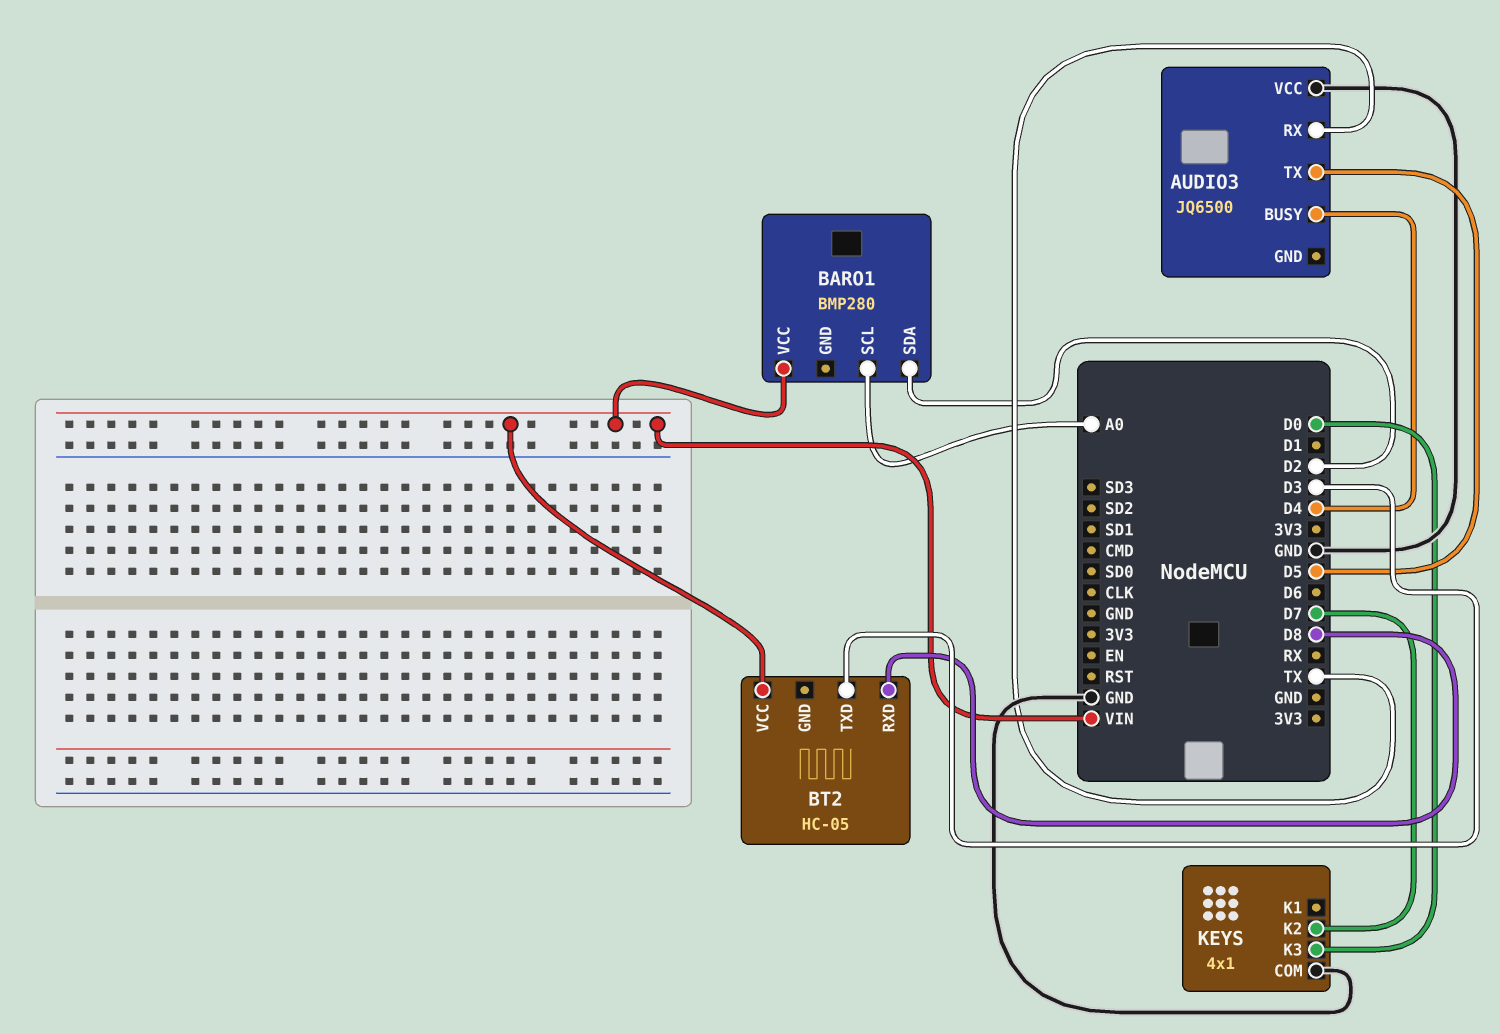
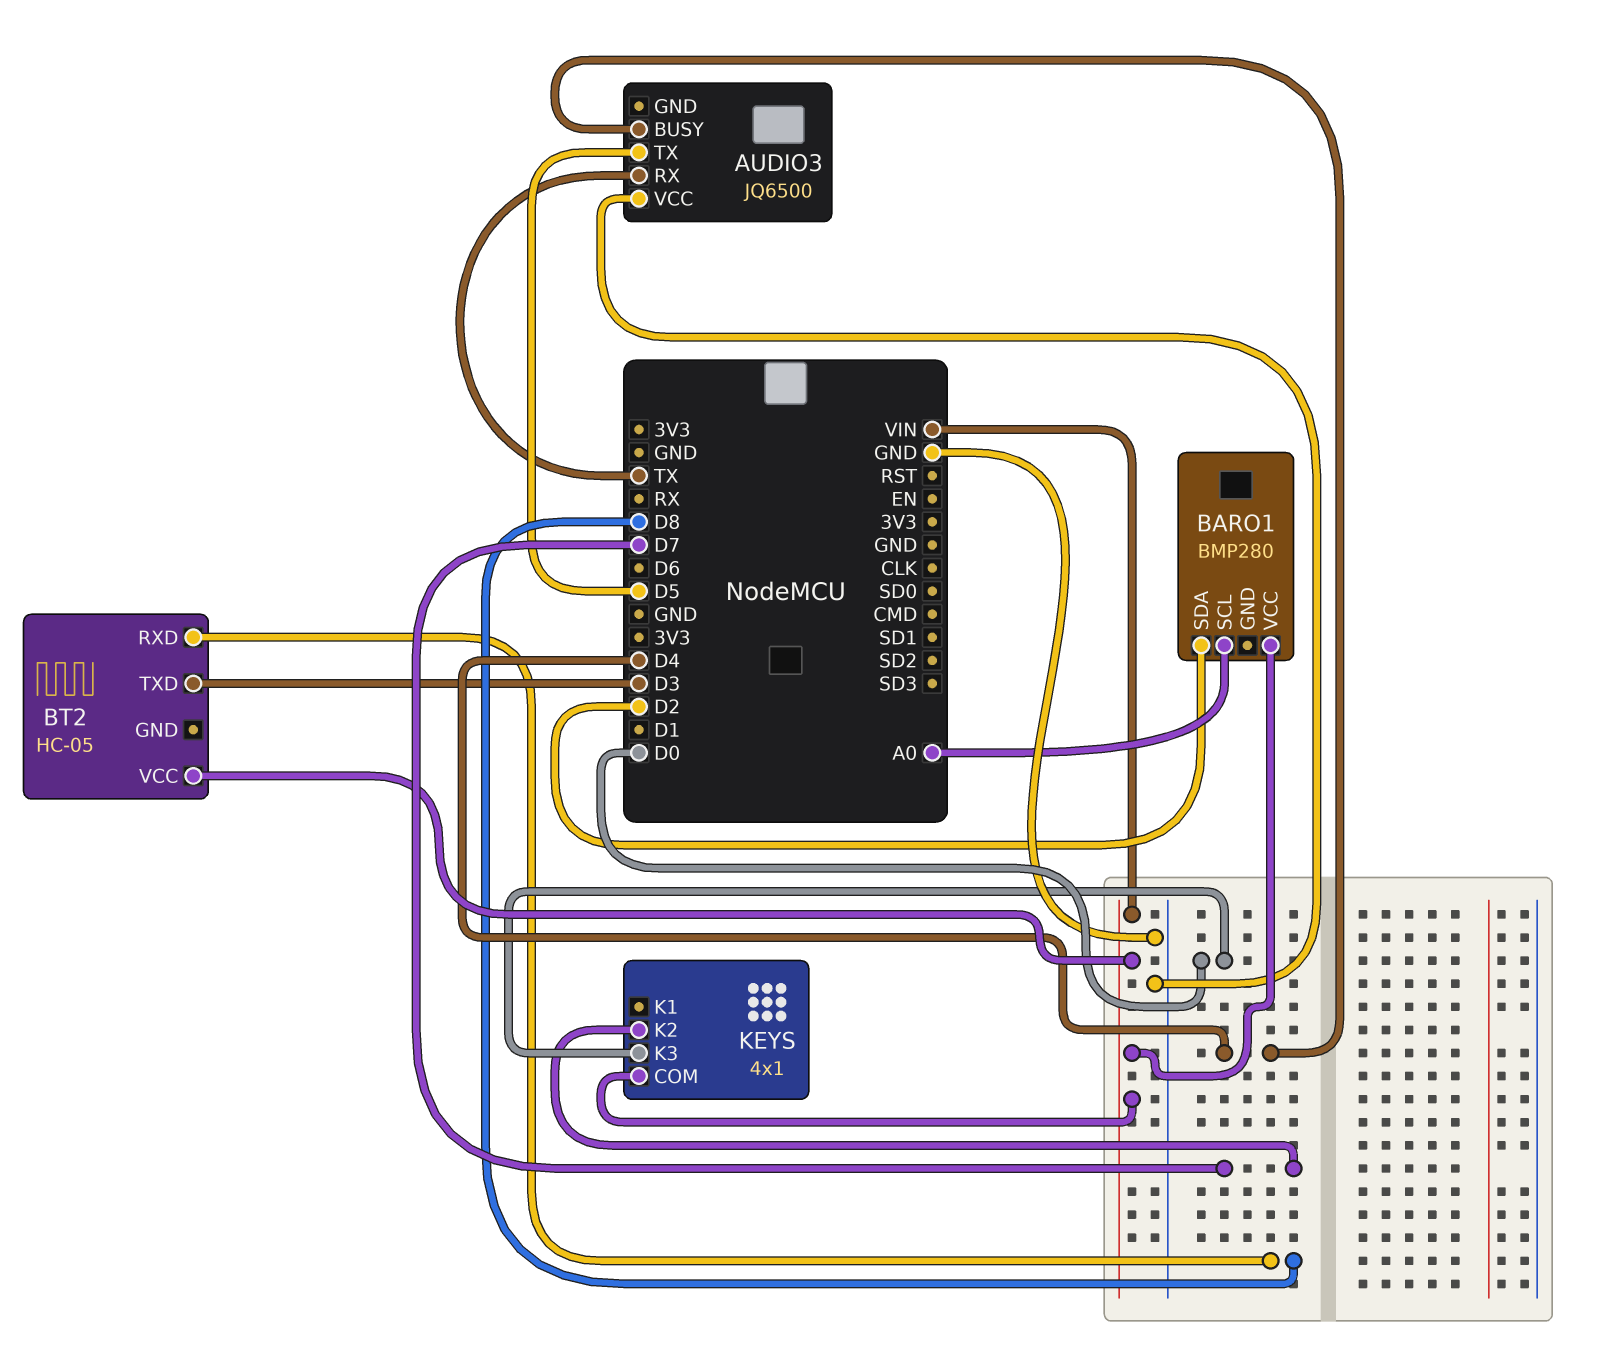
KEYS pin COM: GND -> VIN

